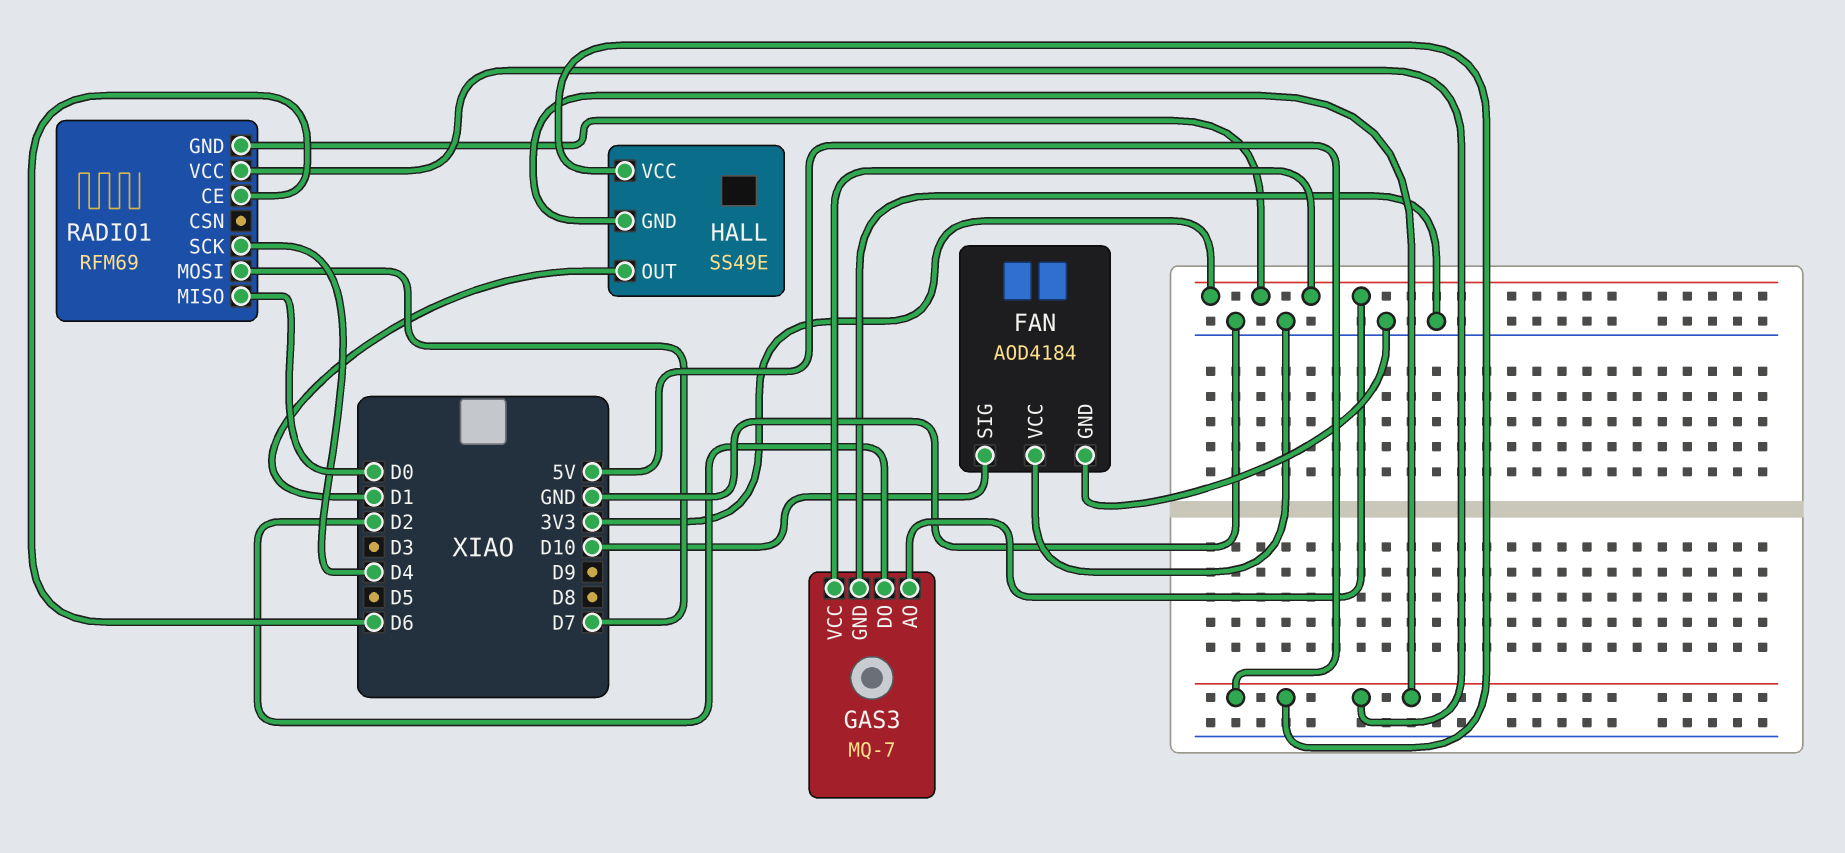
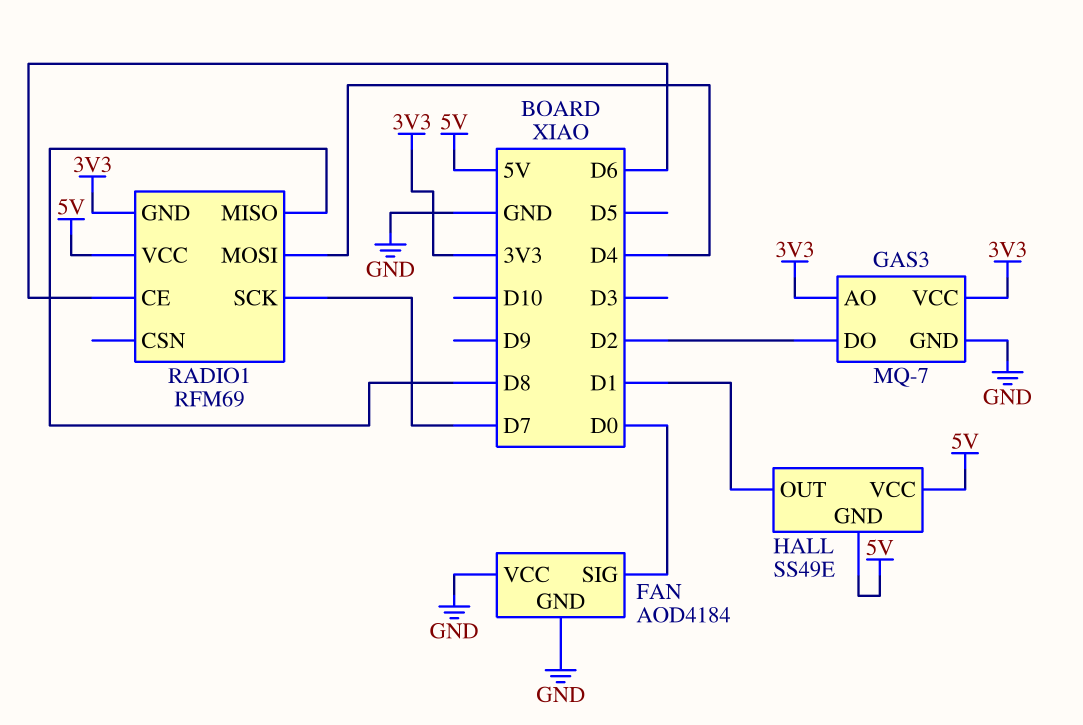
FAN pin SIG: D10 -> D0
RADIO1 pin MISO: D0 -> D8
RADIO1 pin MOSI: D7 -> D4
RADIO1 pin SCK: D4 -> D7

